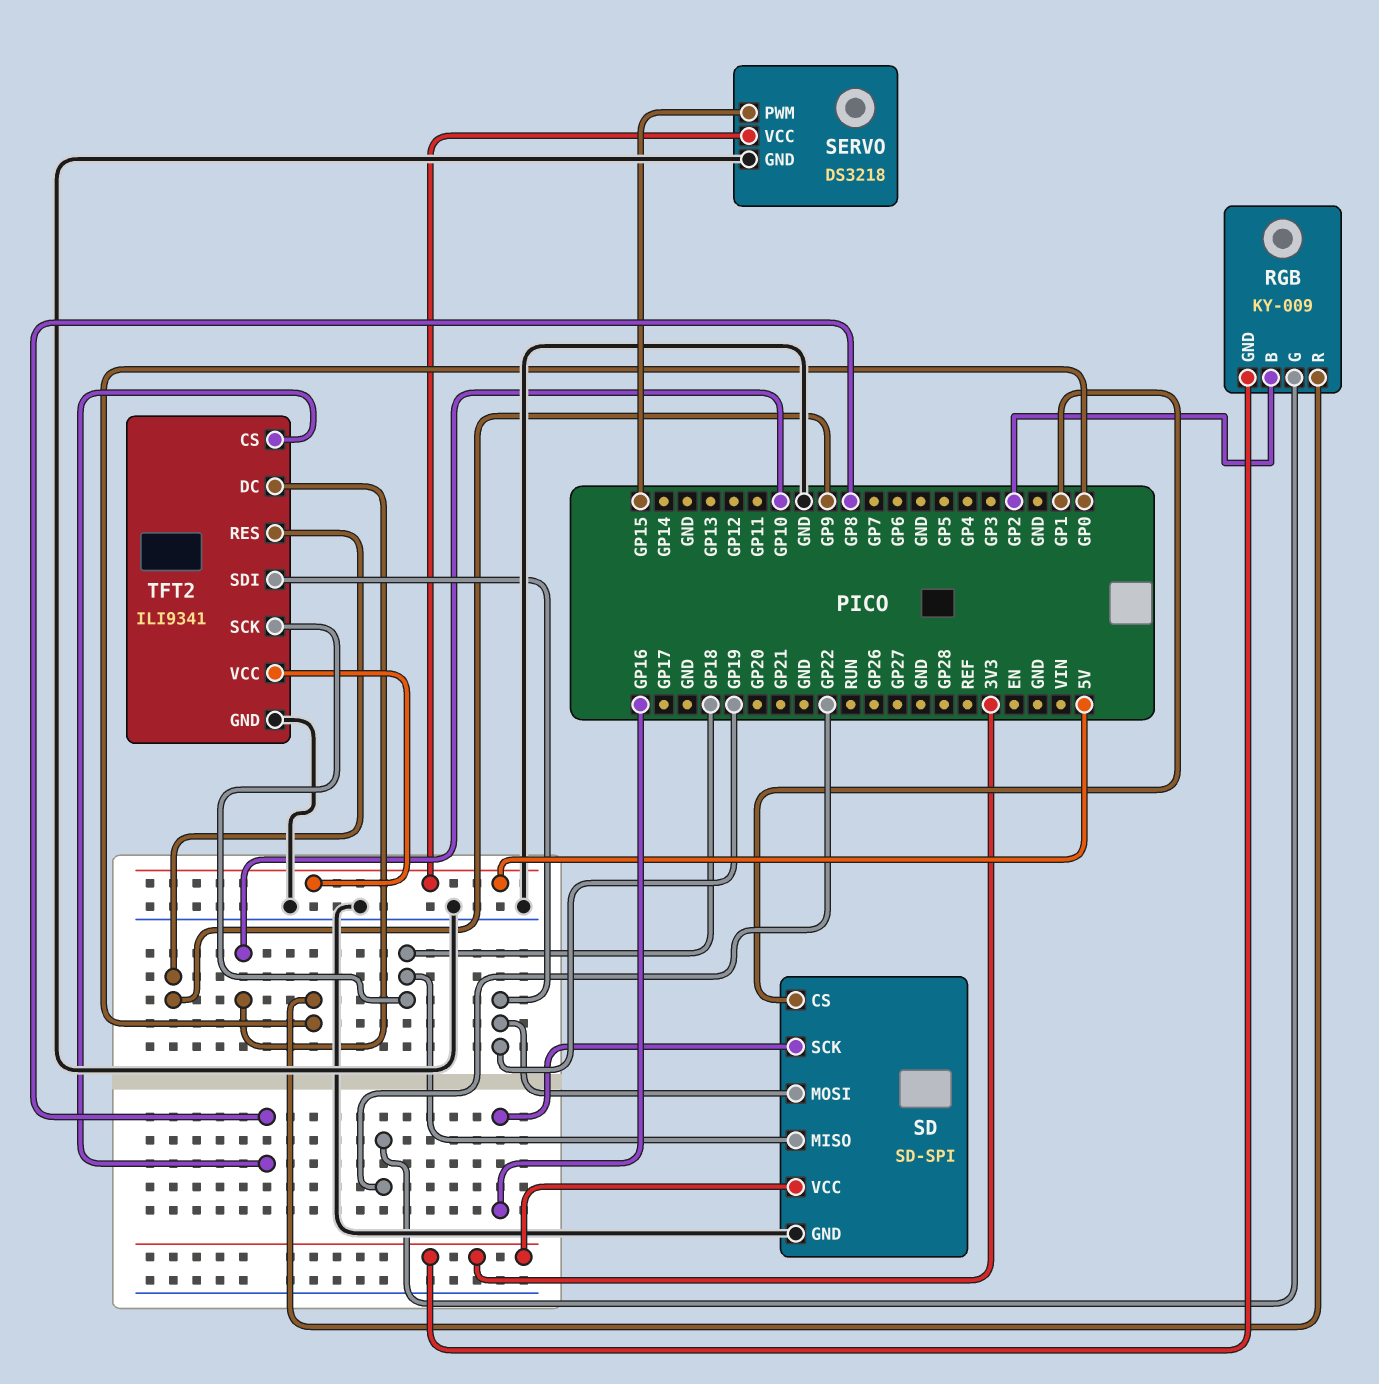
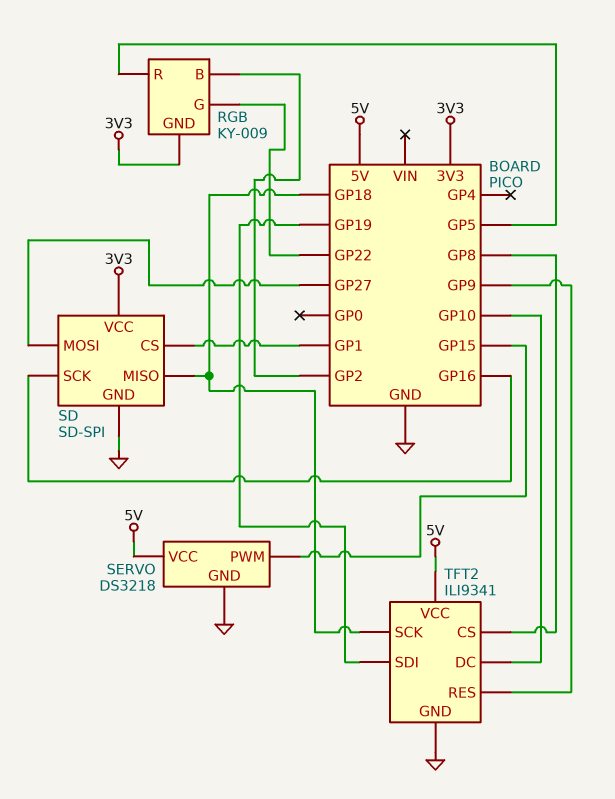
RGB pin R: GP0 -> GP5
SD pin MOSI: GP19 -> GP27

